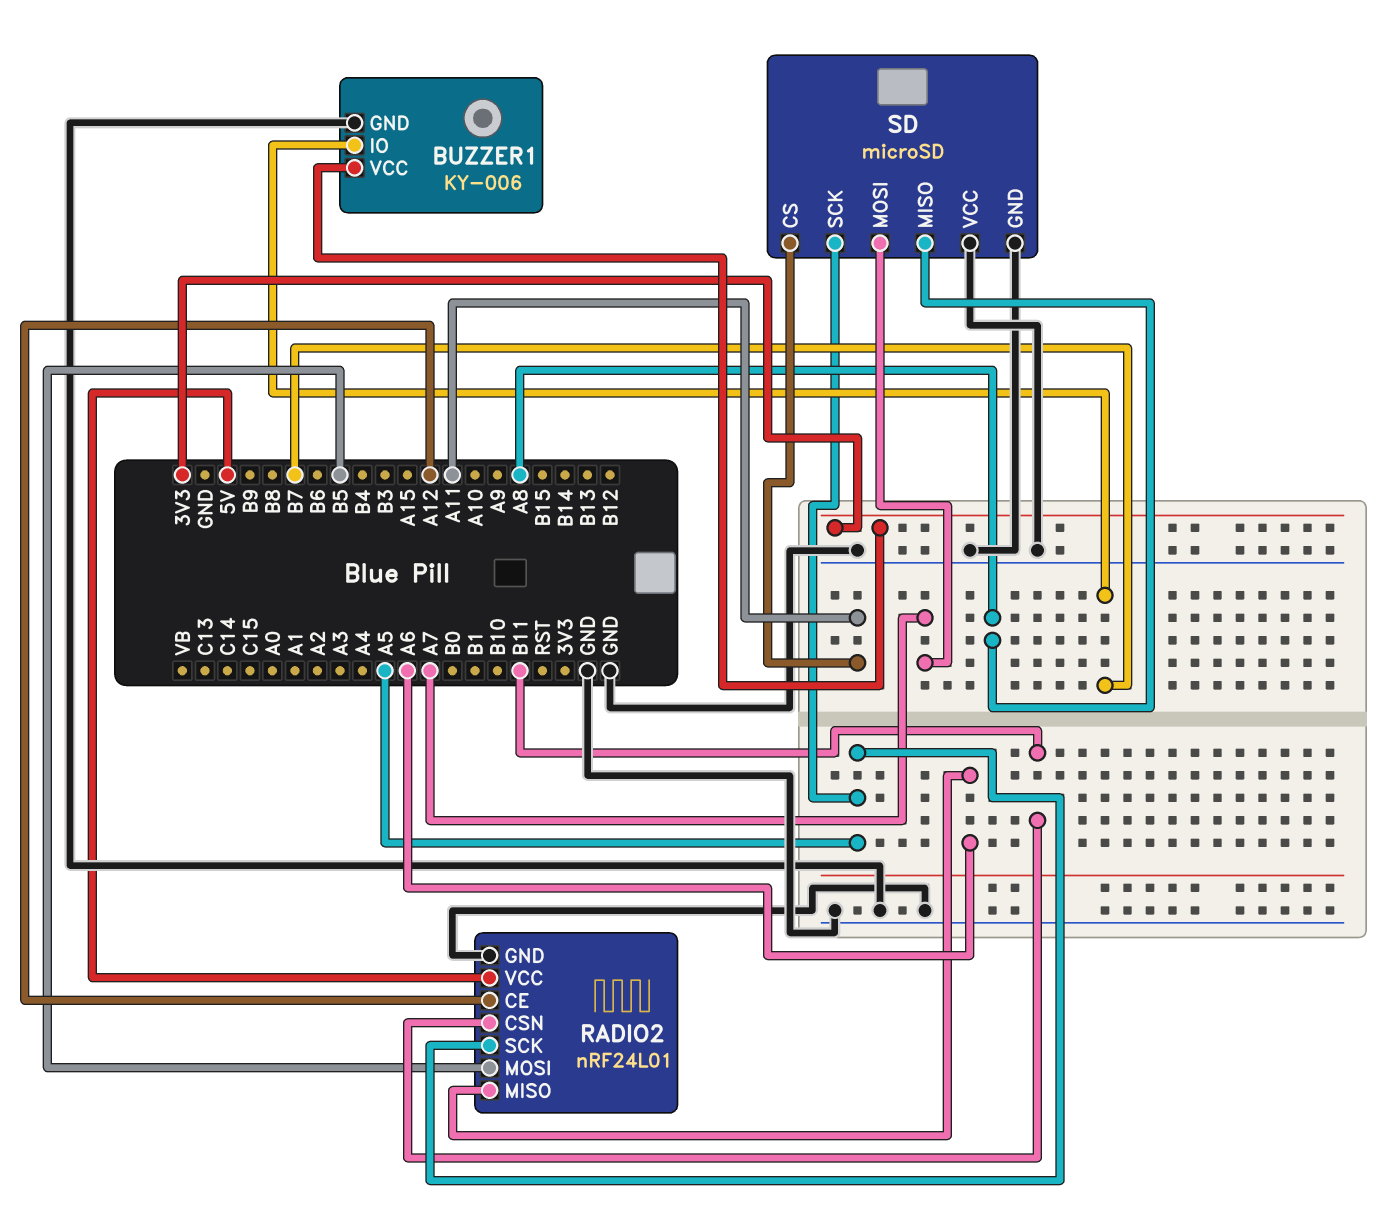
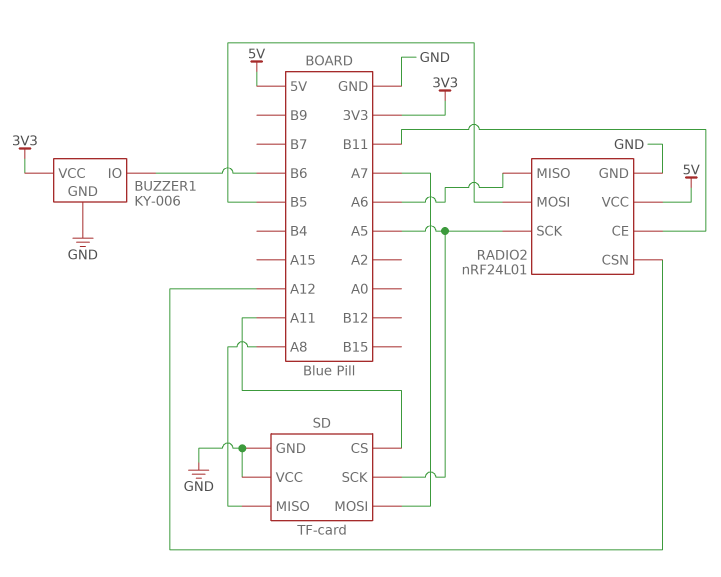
BUZZER1 pin IO: B7 -> B6
RADIO2 pin CE: A12 -> B11
RADIO2 pin CSN: B11 -> A12
SD: microSD -> TF-card

